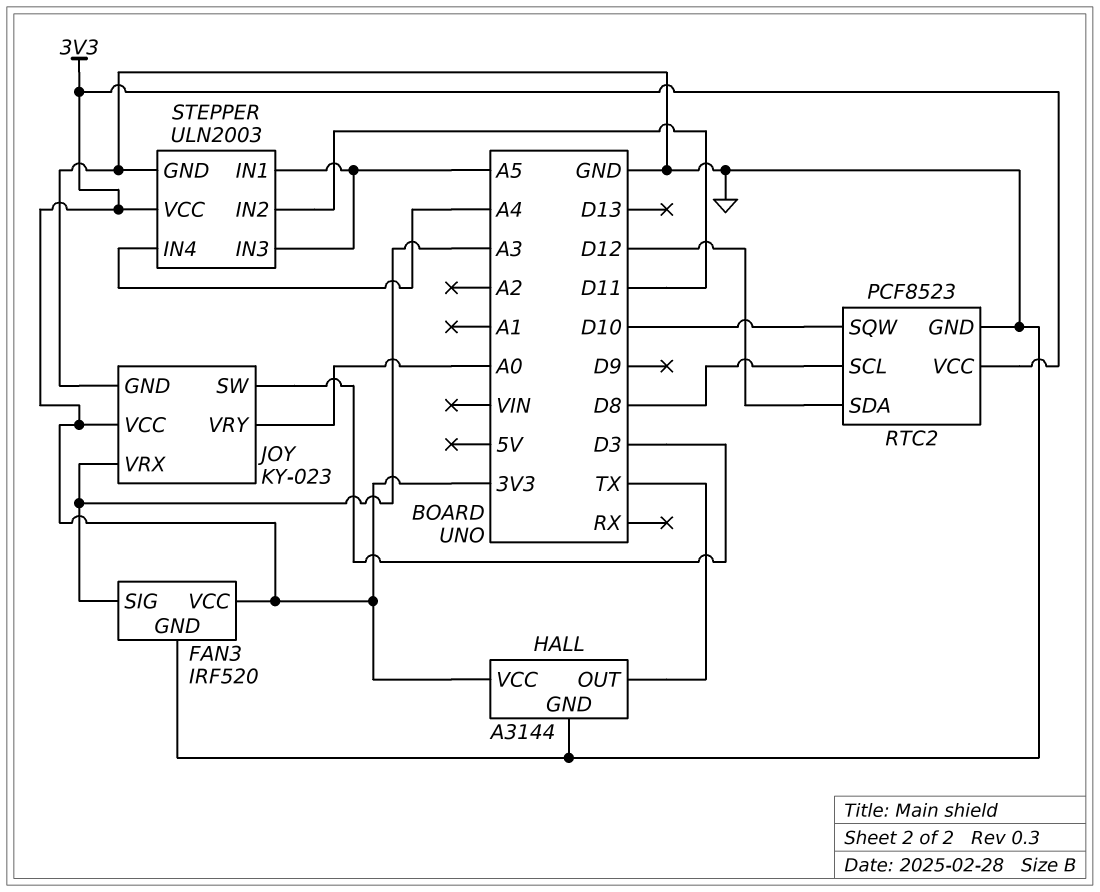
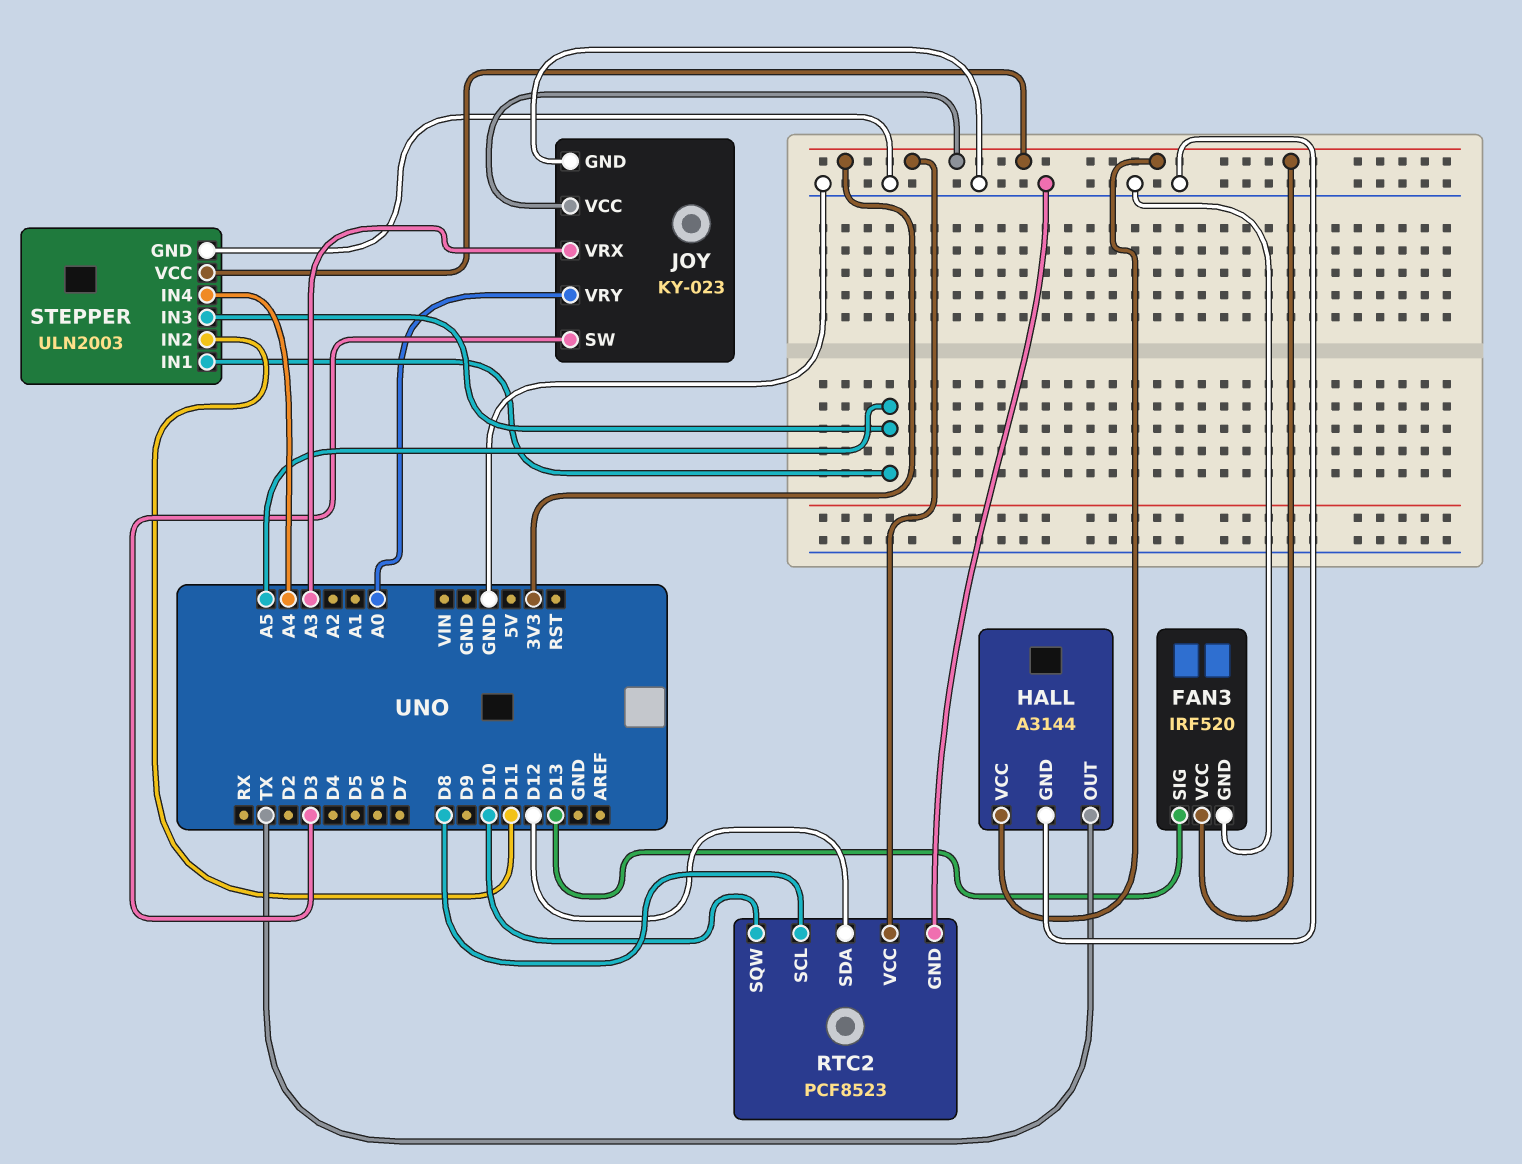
FAN3 pin SIG: A3 -> D13

